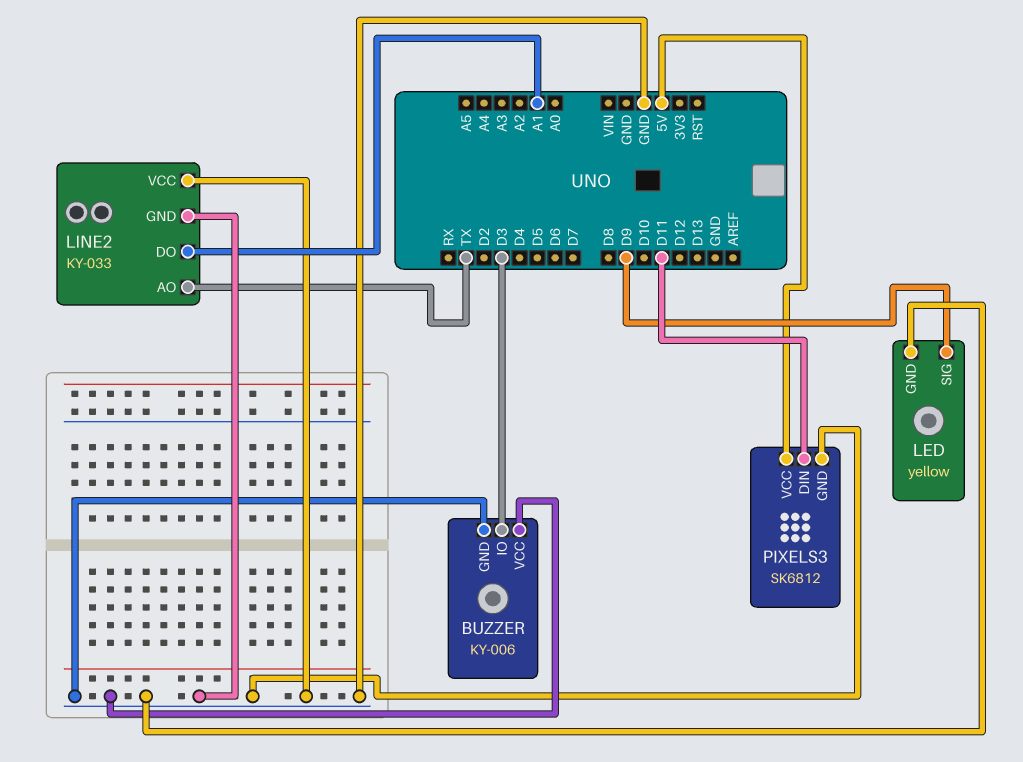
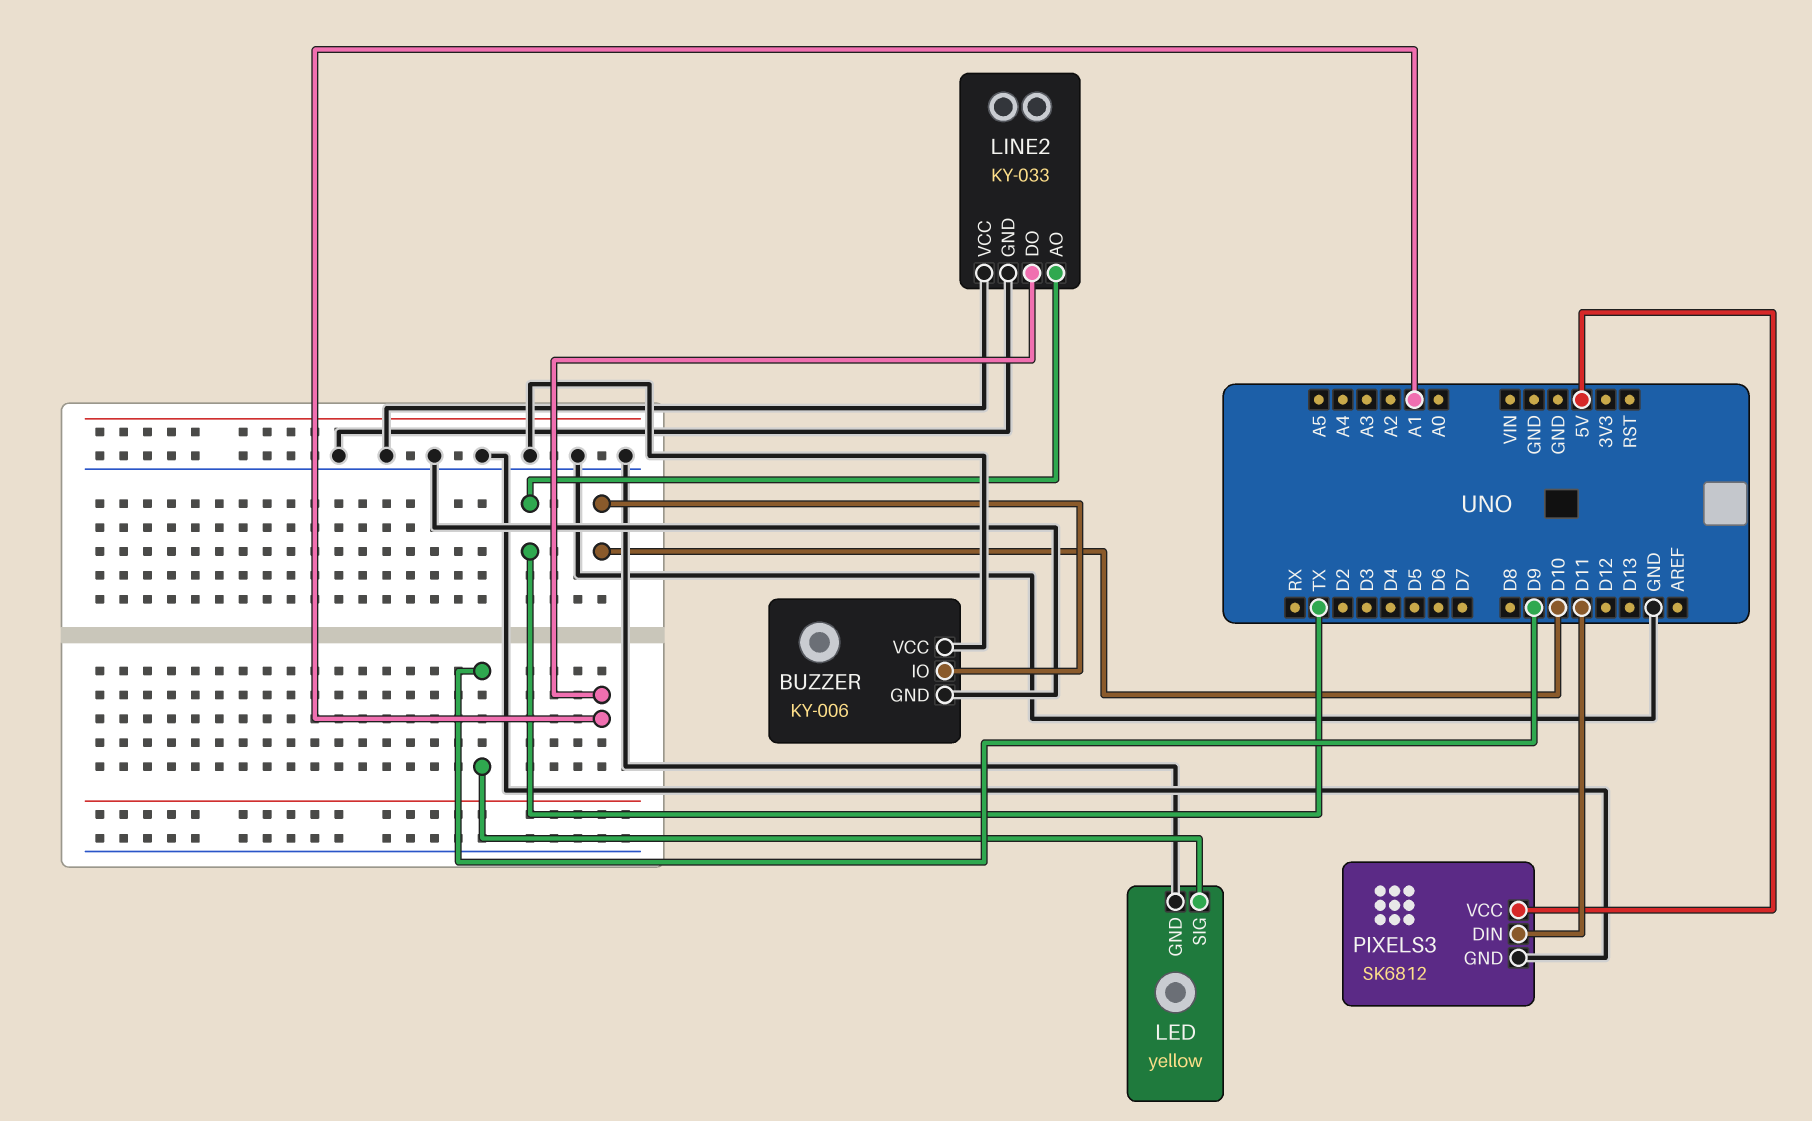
BUZZER pin IO: D3 -> D10

